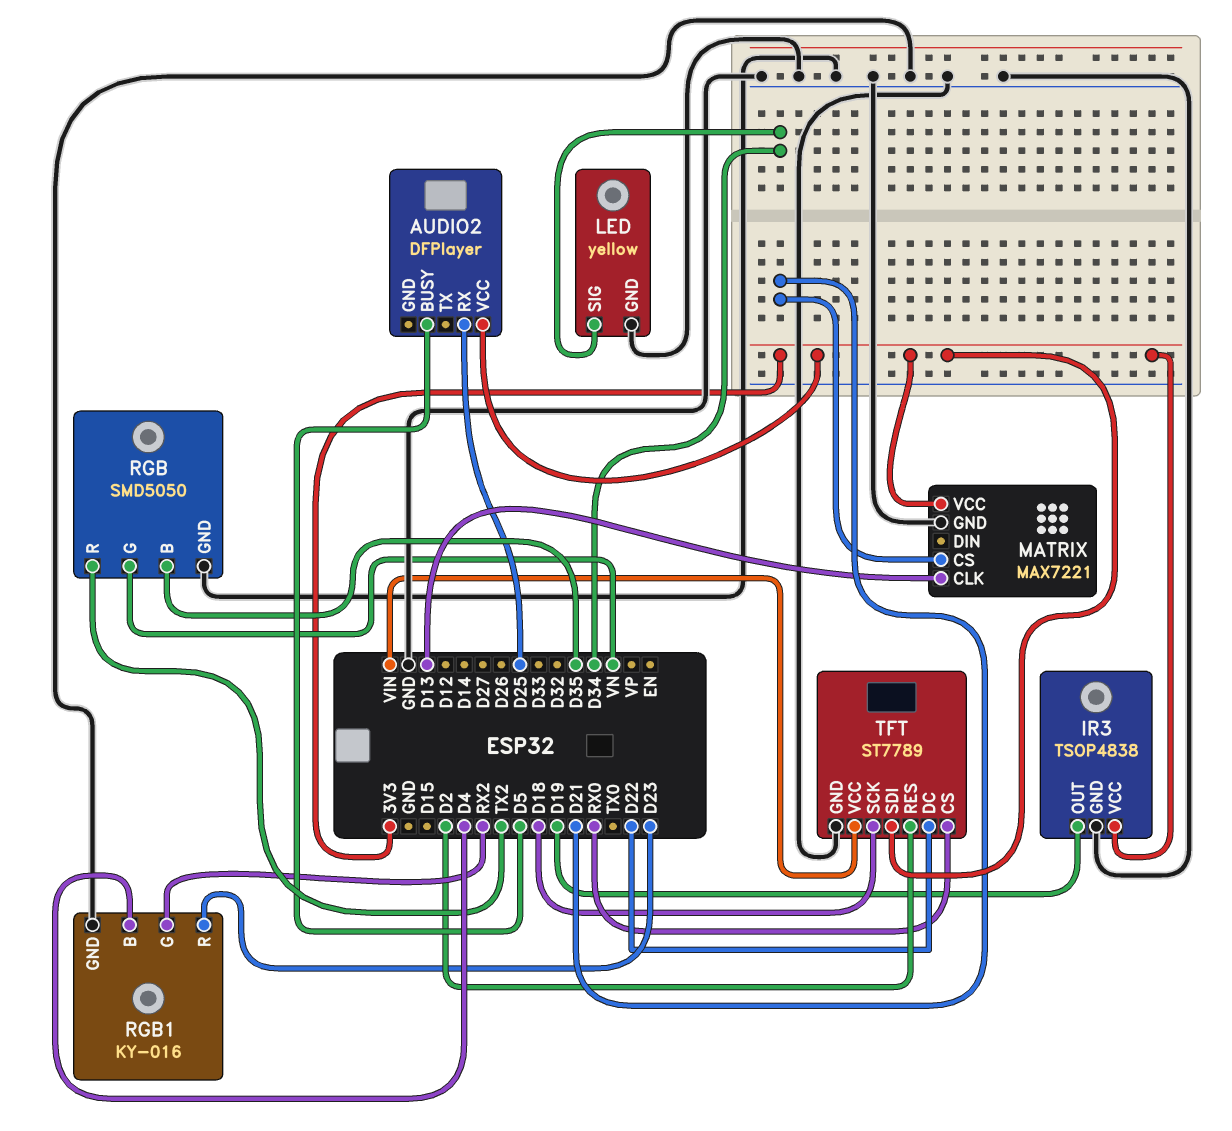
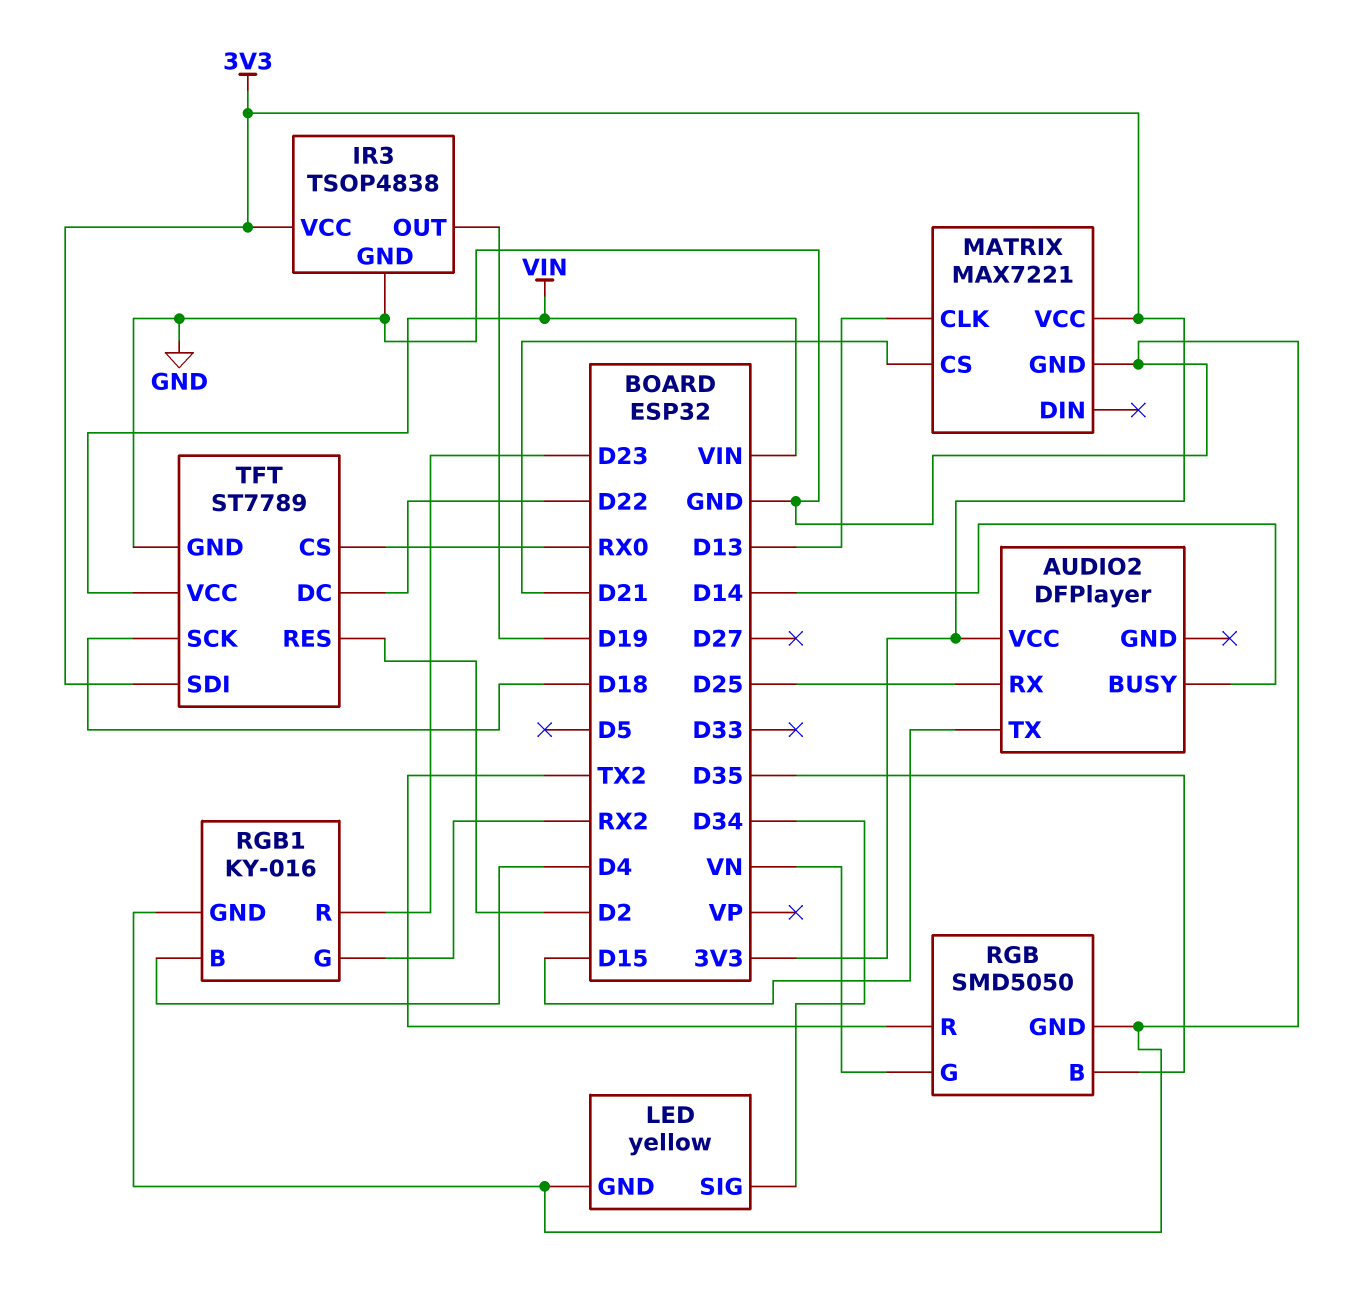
AUDIO2 pin BUSY: D5 -> D14
AUDIO2 pin TX: none -> D15

